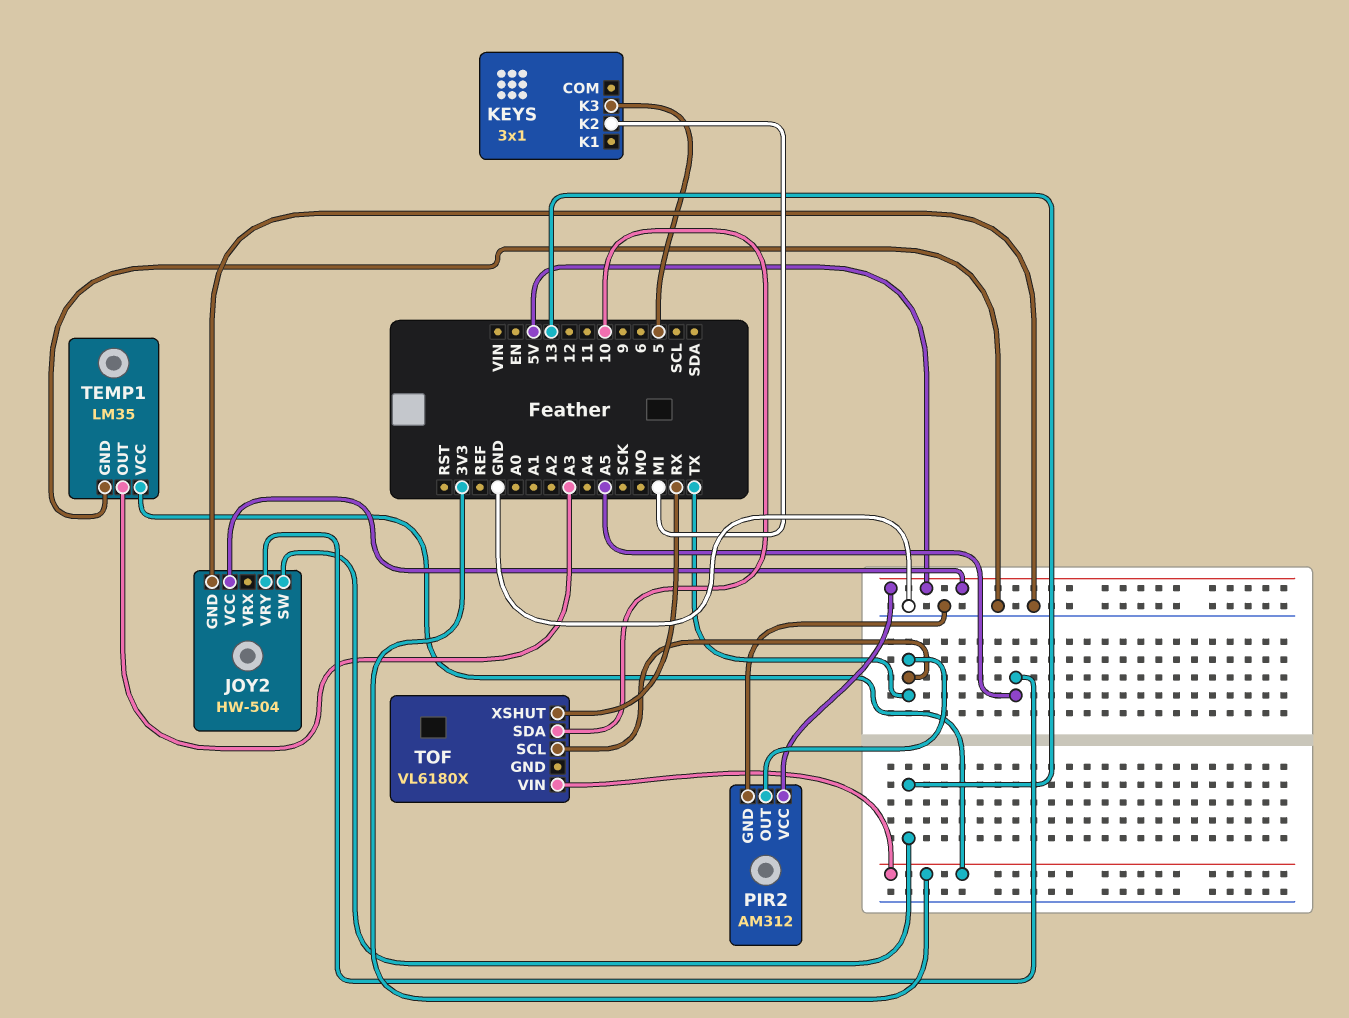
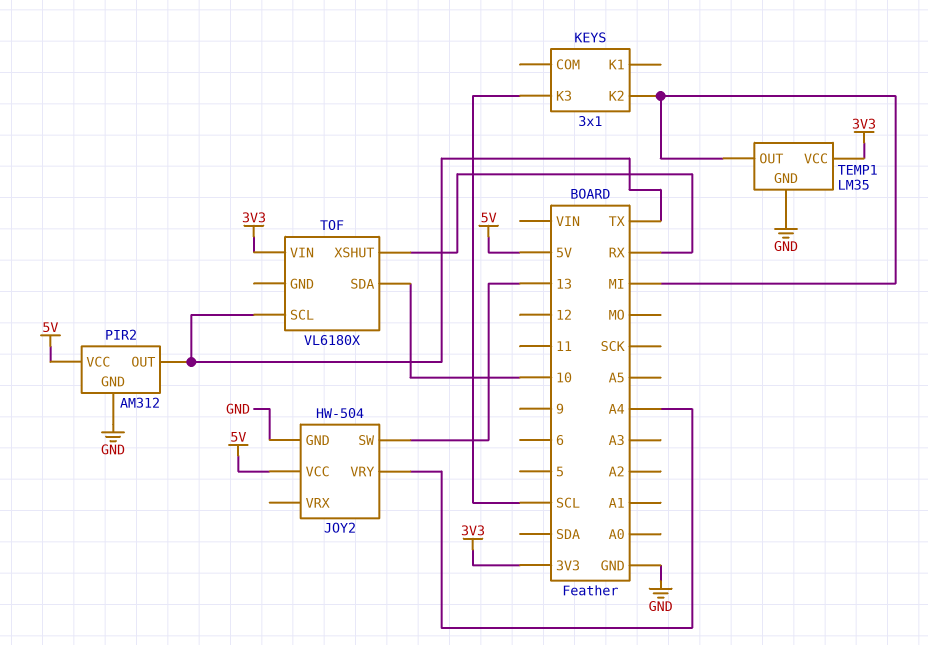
JOY2 pin VRY: A5 -> A4
KEYS pin K3: 5 -> SCL
TEMP1 pin OUT: A3 -> MI

